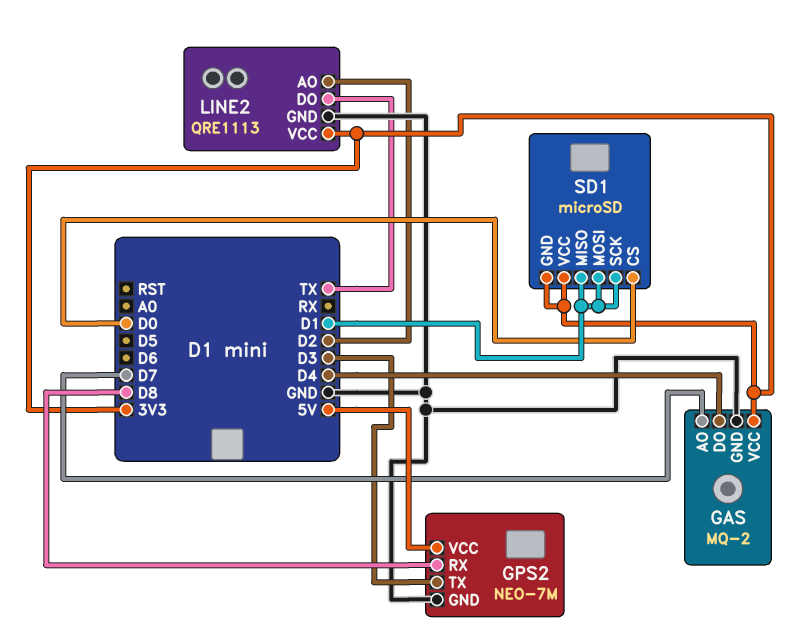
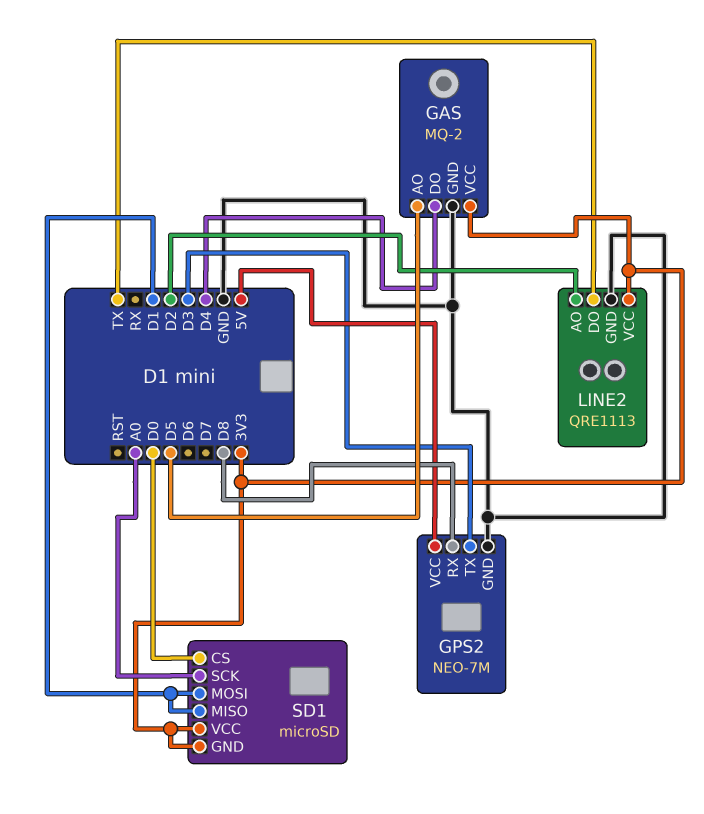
GAS pin AO: D7 -> D5
SD1 pin SCK: D1 -> A0

